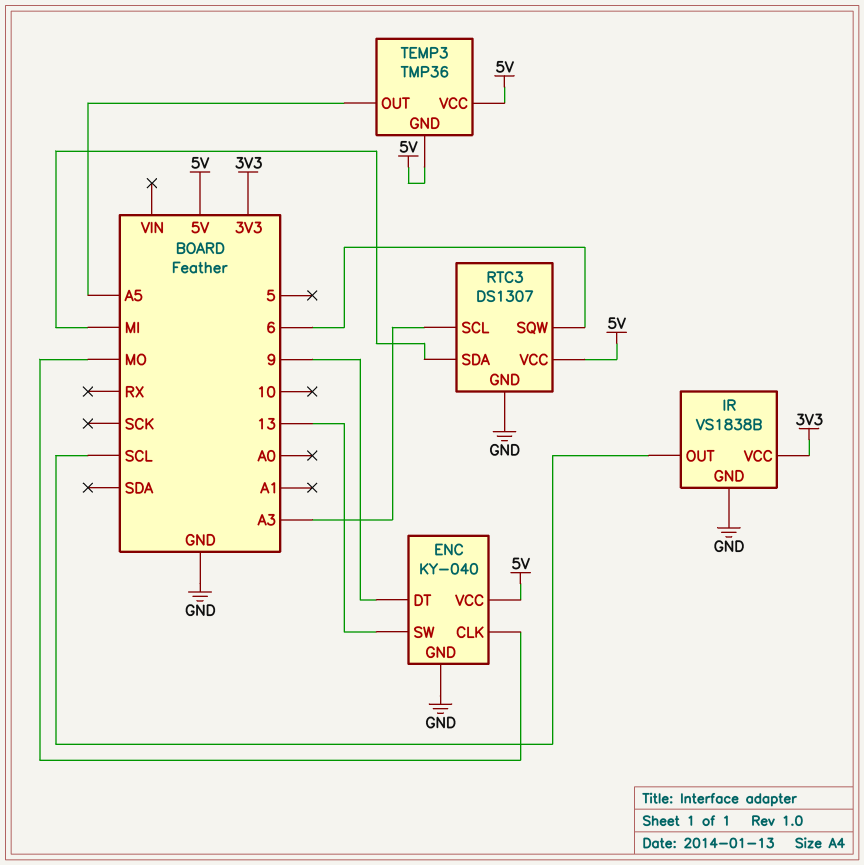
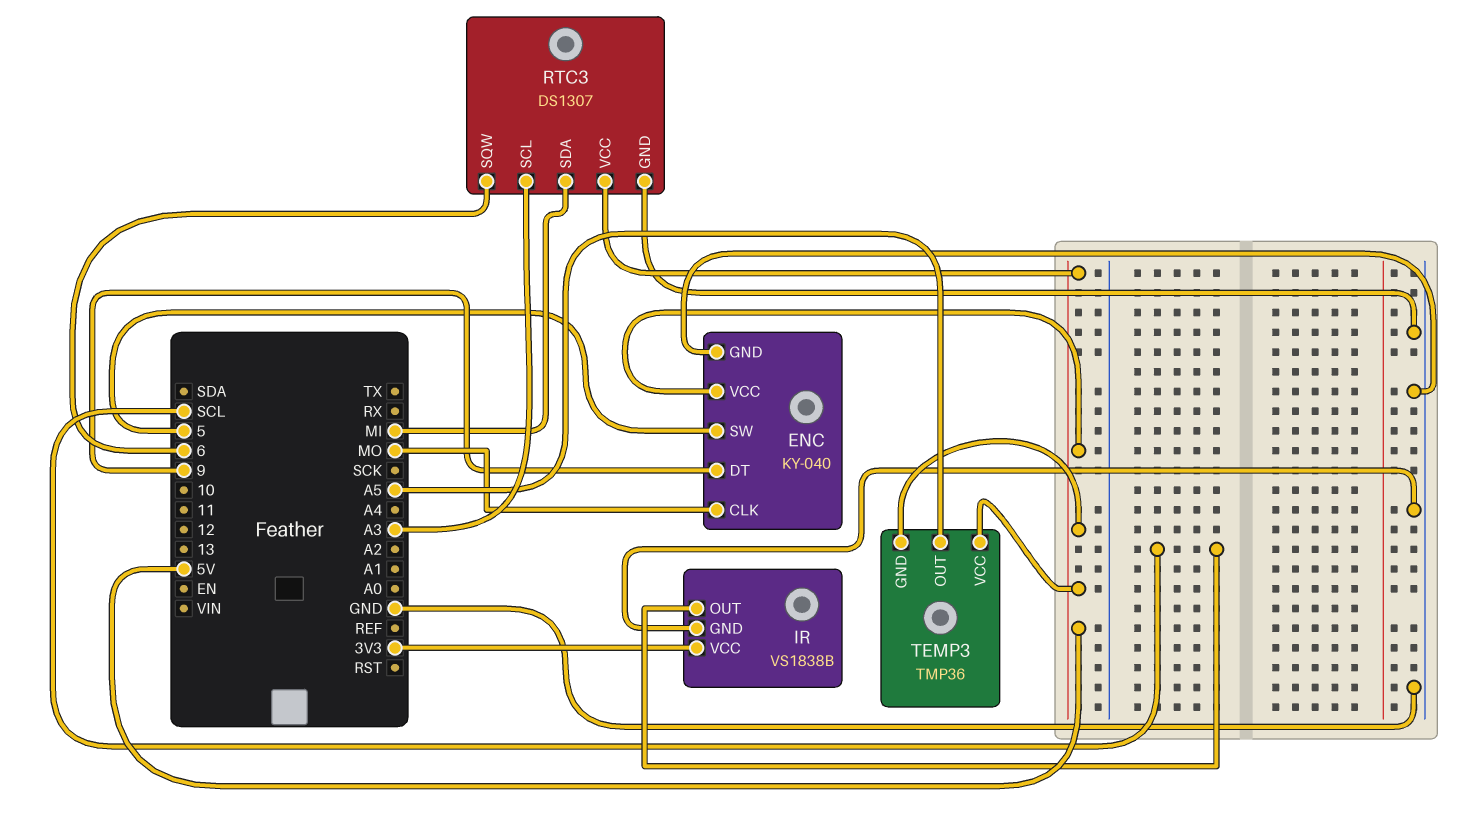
ENC pin SW: 13 -> 5

